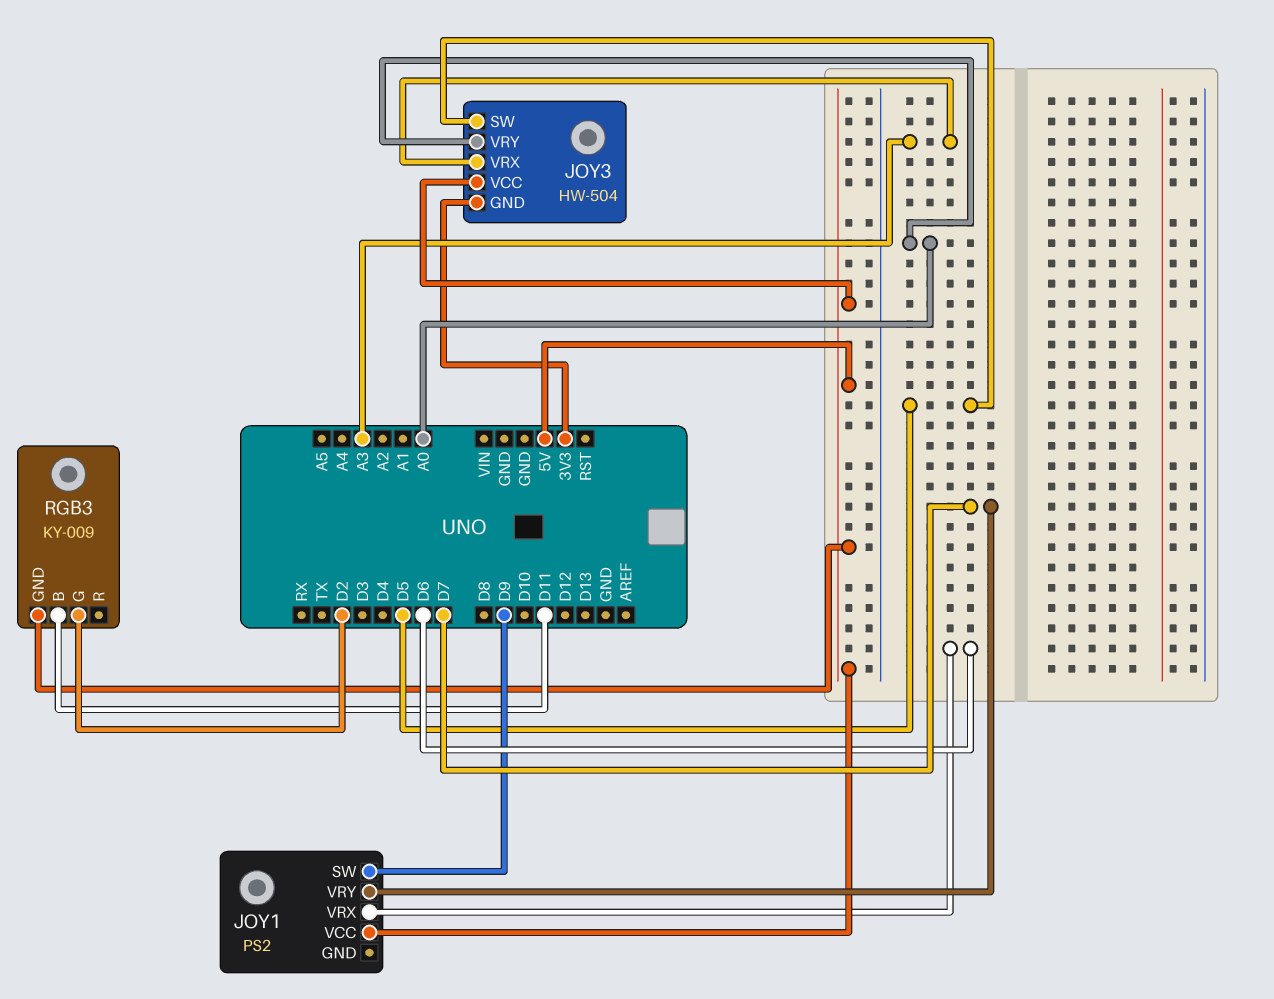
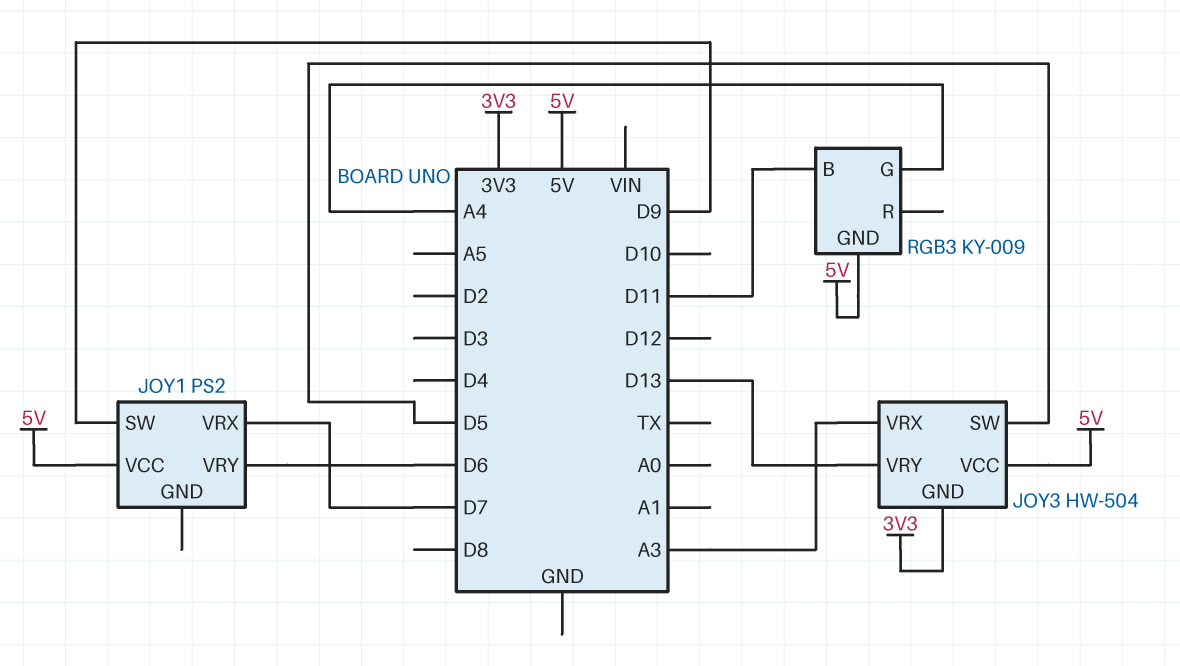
JOY1 pin VRX: D6 -> D7
JOY1 pin VRY: D7 -> D6
JOY3 pin VRY: A0 -> D13
RGB3 pin G: D2 -> A4

